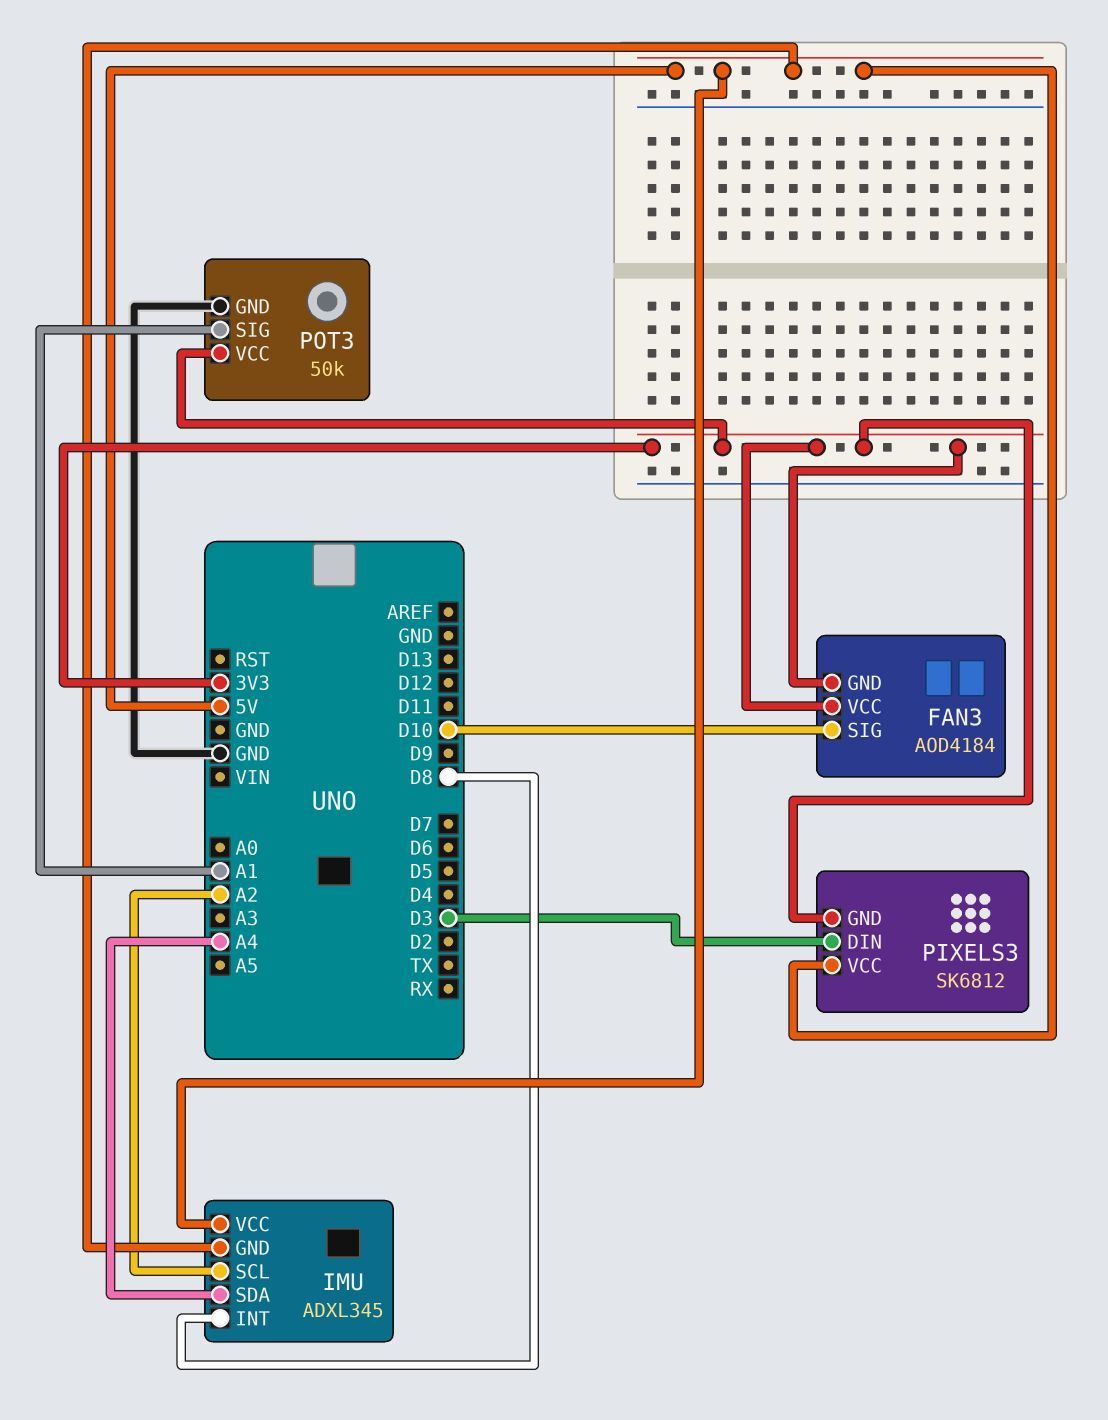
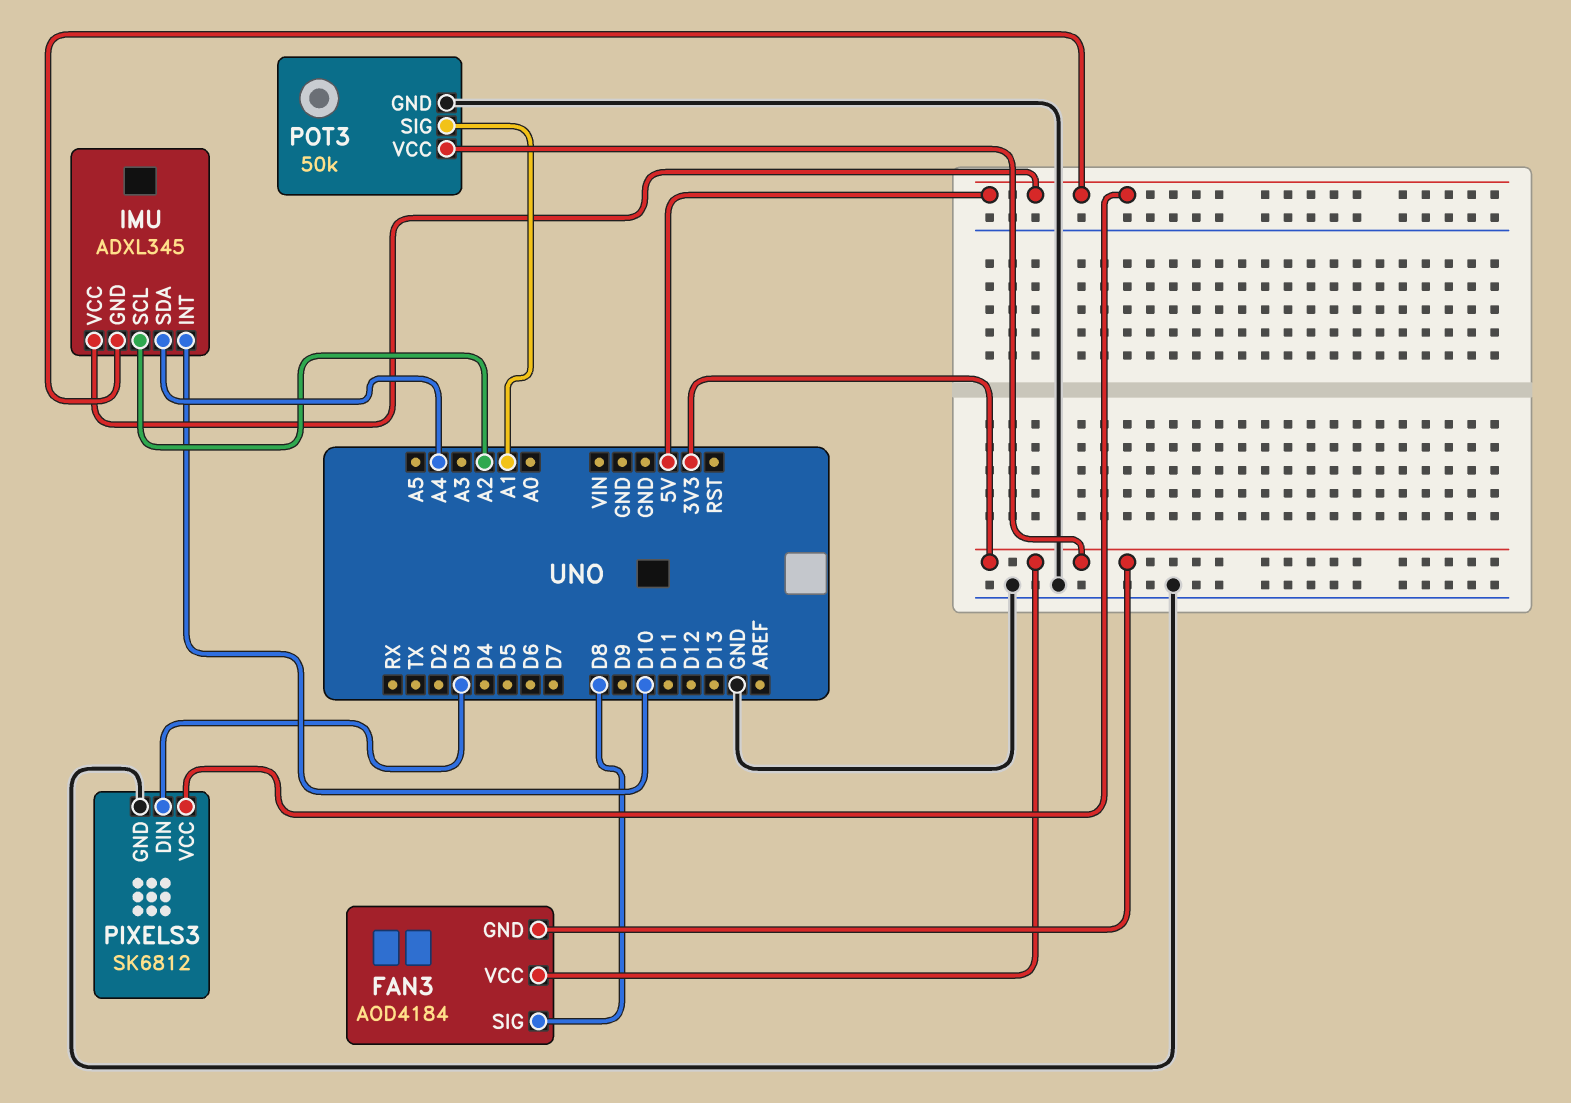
FAN3 pin SIG: D10 -> D8
IMU pin INT: D8 -> D10
PIXELS3 pin GND: 3V3 -> GND

